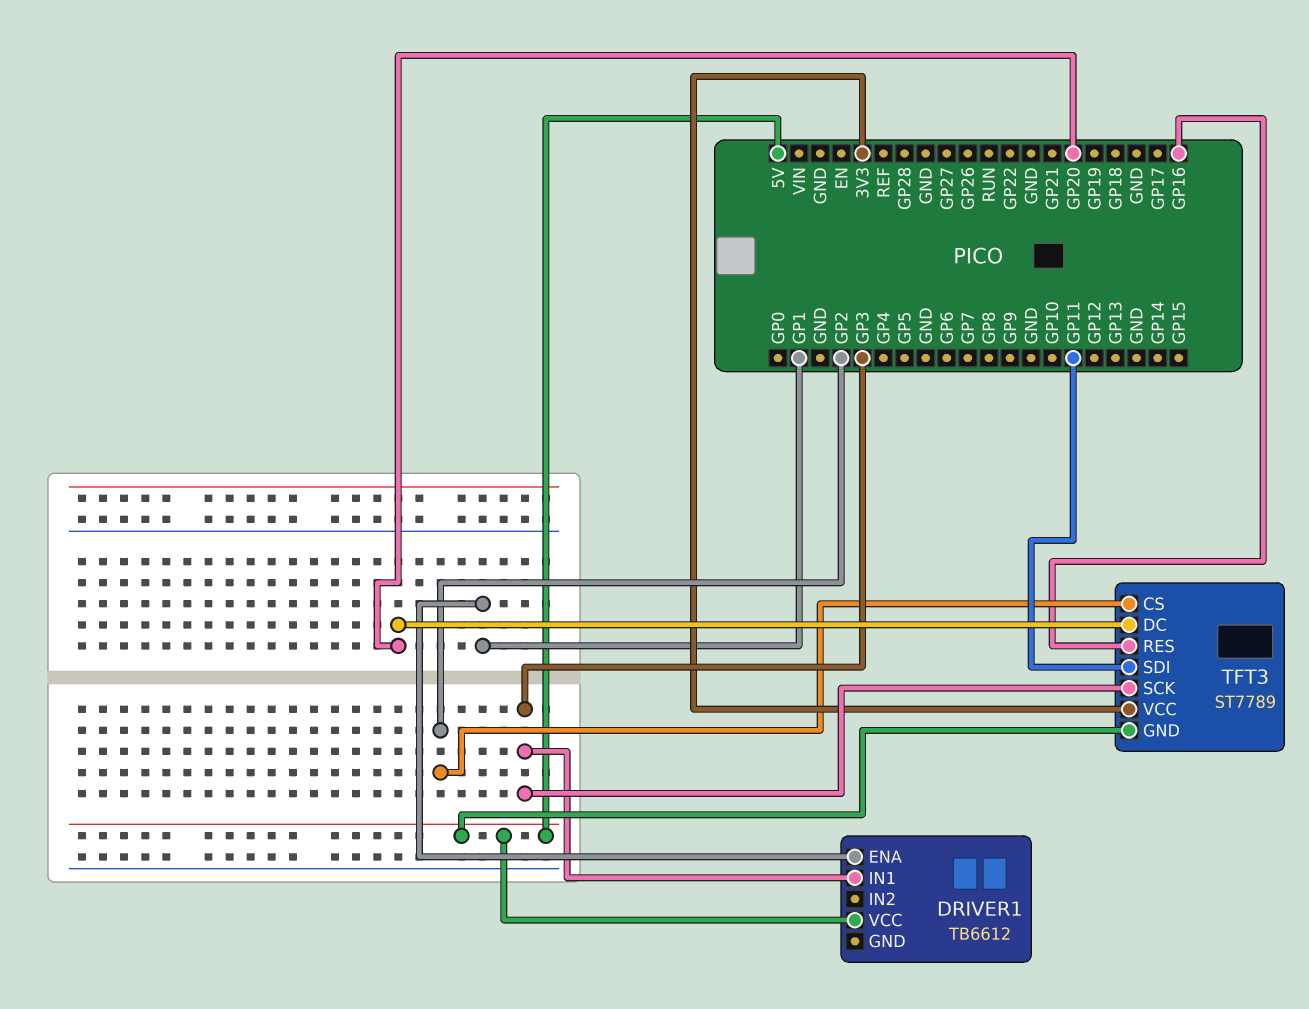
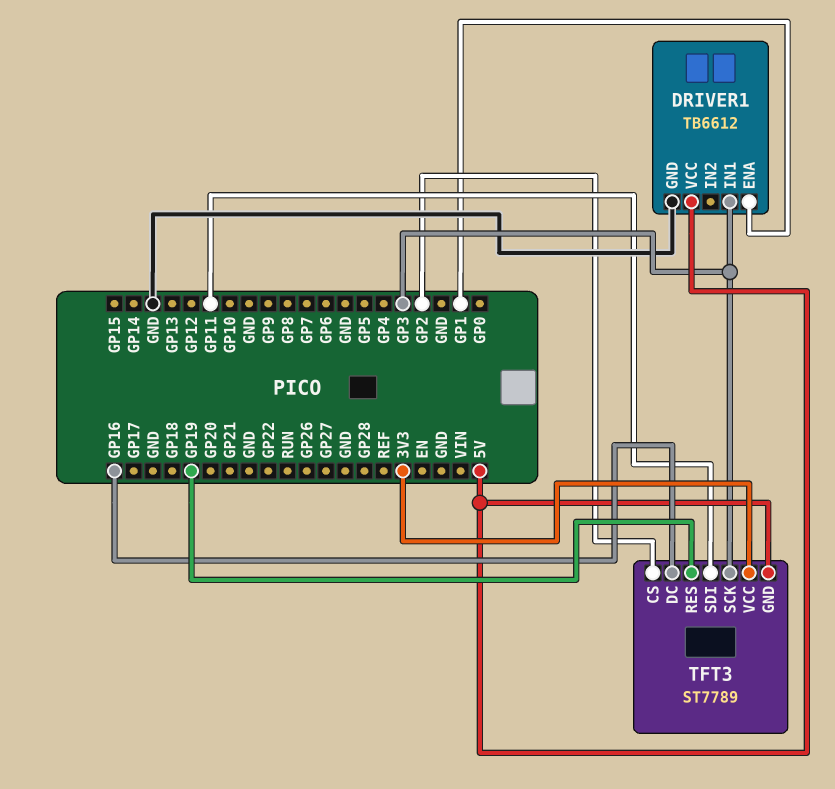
DRIVER1 pin GND: none -> GND
TFT3 pin DC: GP20 -> GP16
TFT3 pin RES: GP16 -> GP19

